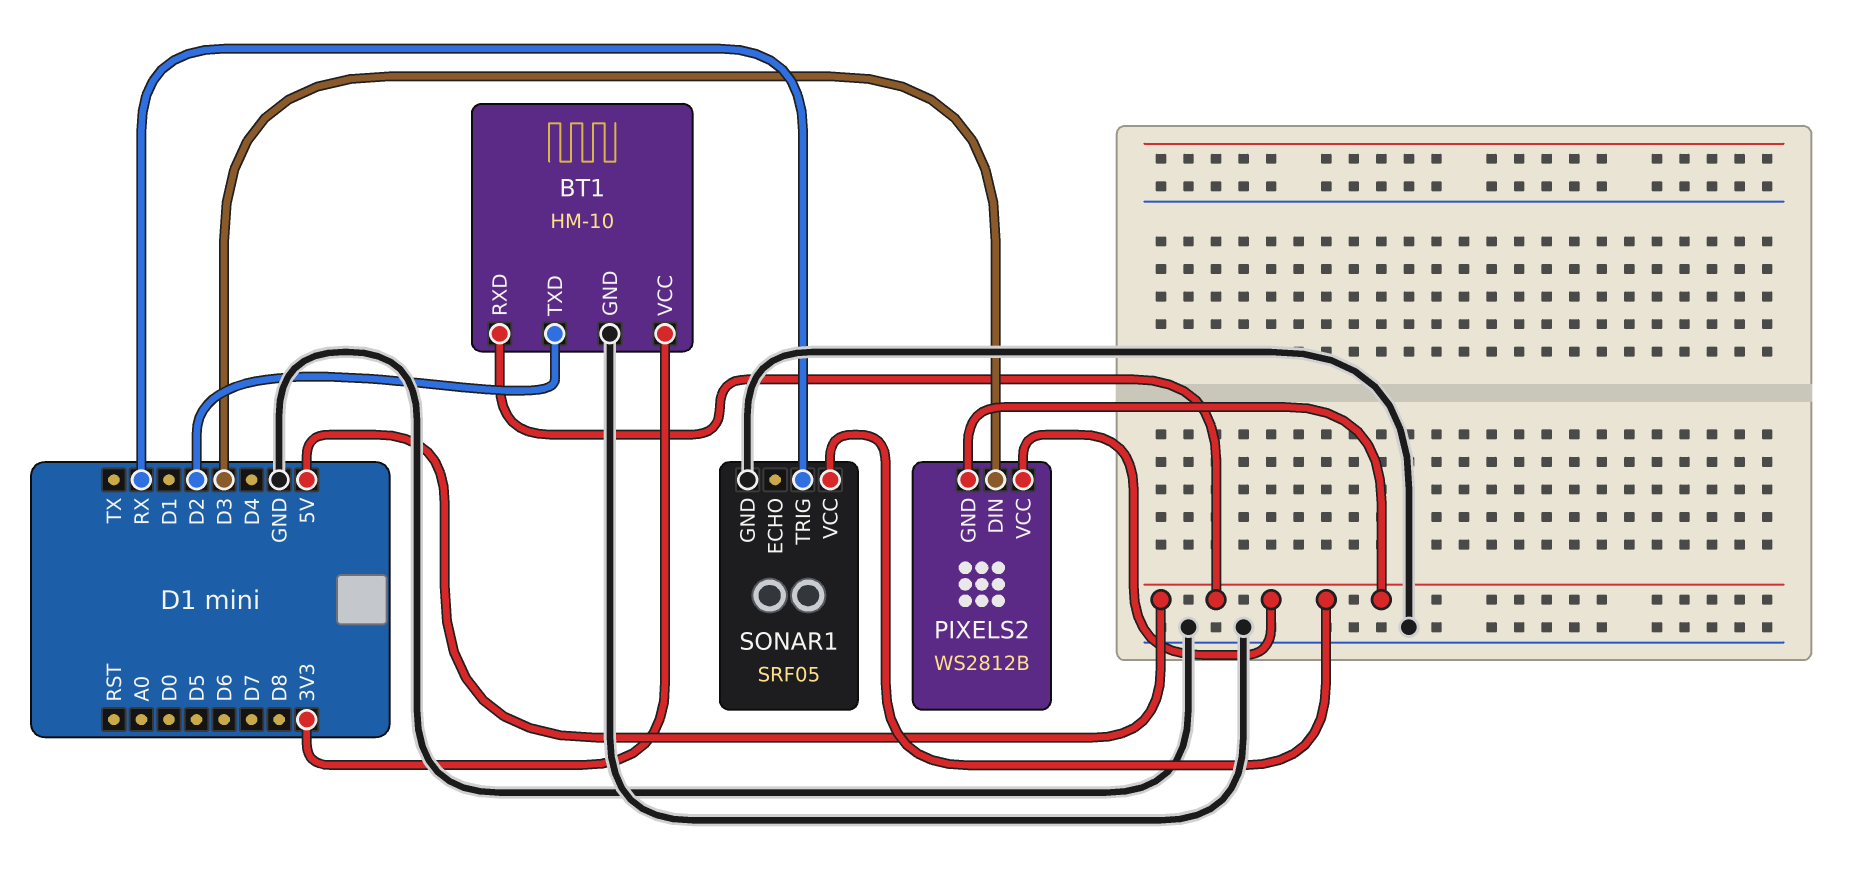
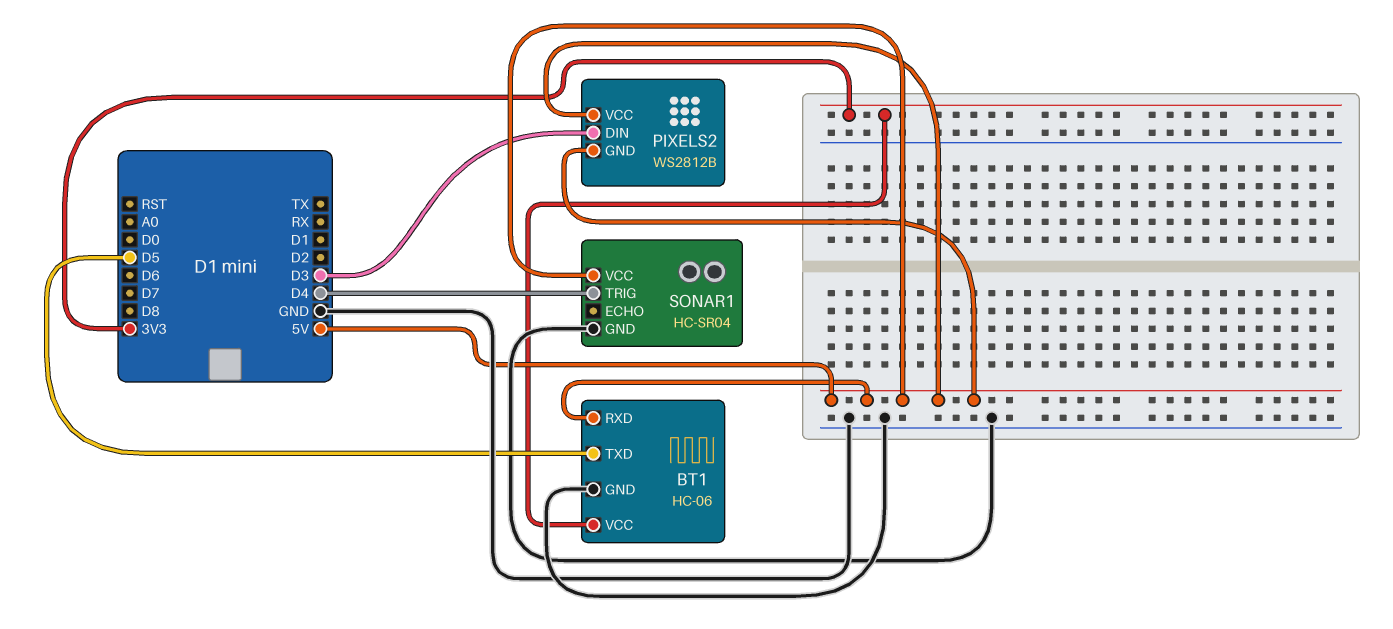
BT1: HM-10 -> HC-06
BT1 pin TXD: D2 -> D5
SONAR1: SRF05 -> HC-SR04
SONAR1 pin TRIG: RX -> D4

